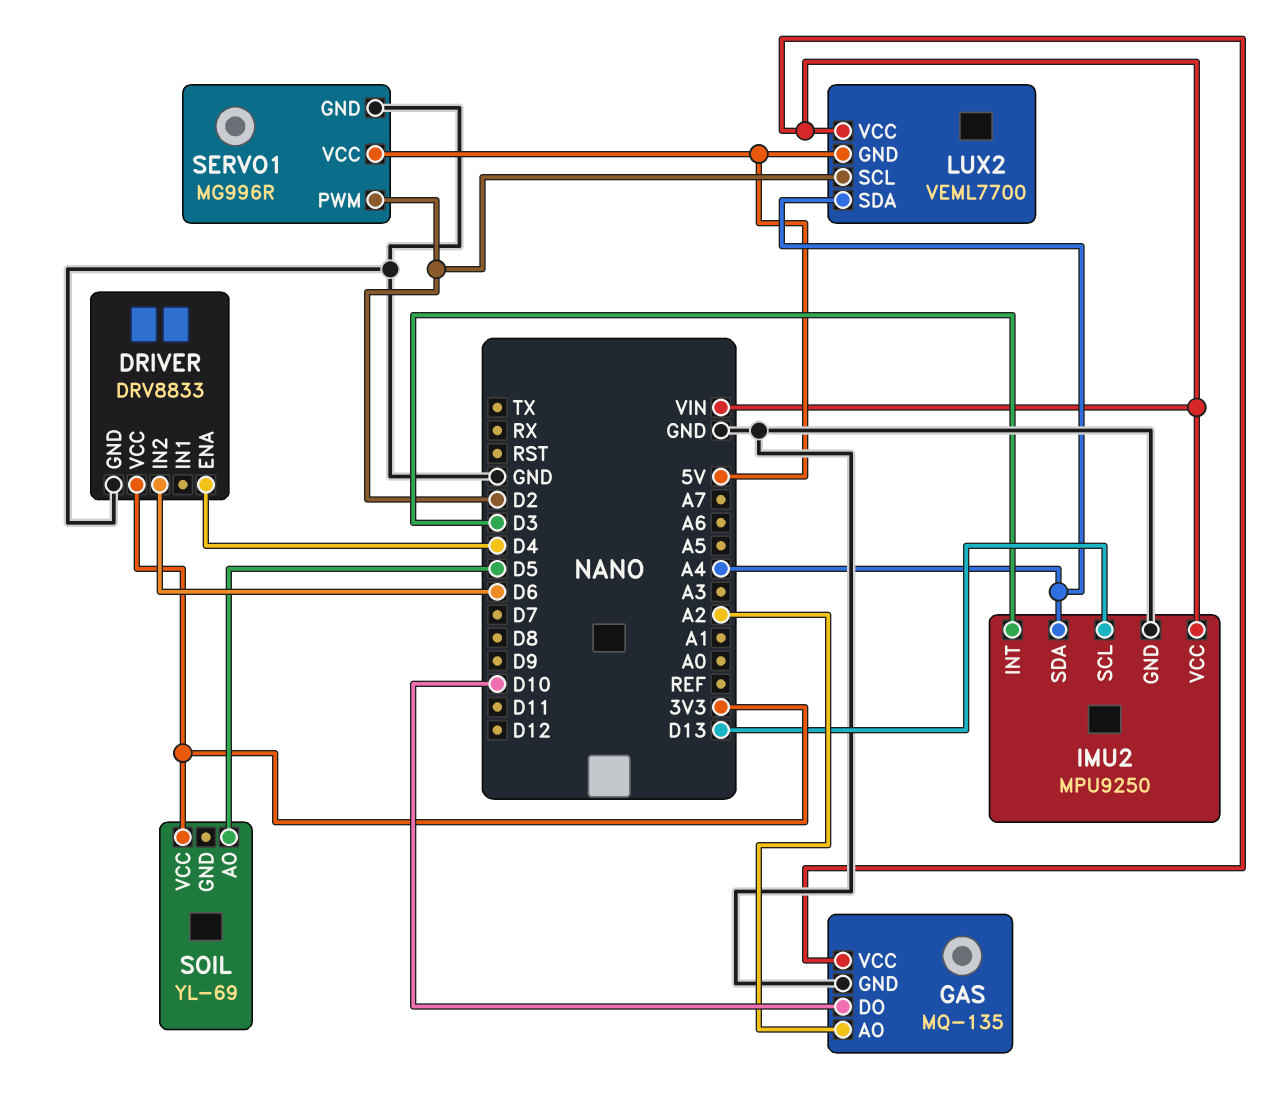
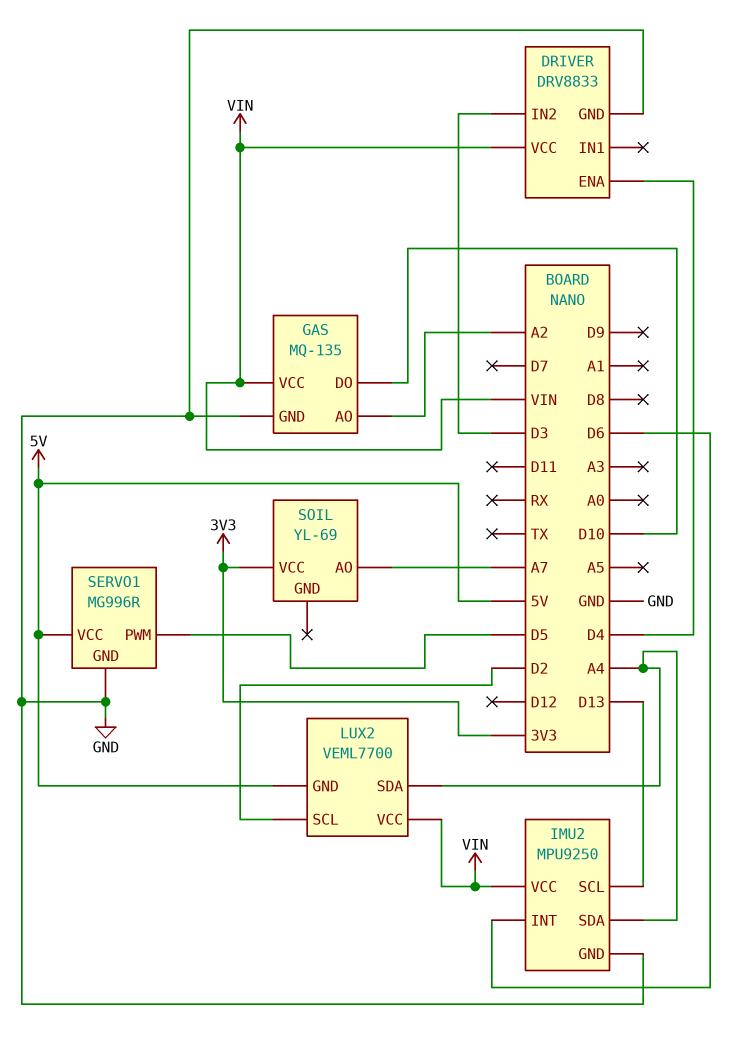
DRIVER pin IN2: D6 -> D3
DRIVER pin VCC: 3V3 -> VIN
IMU2 pin INT: D3 -> D6
SERVO1 pin PWM: D2 -> D5
SOIL pin AO: D5 -> A7

